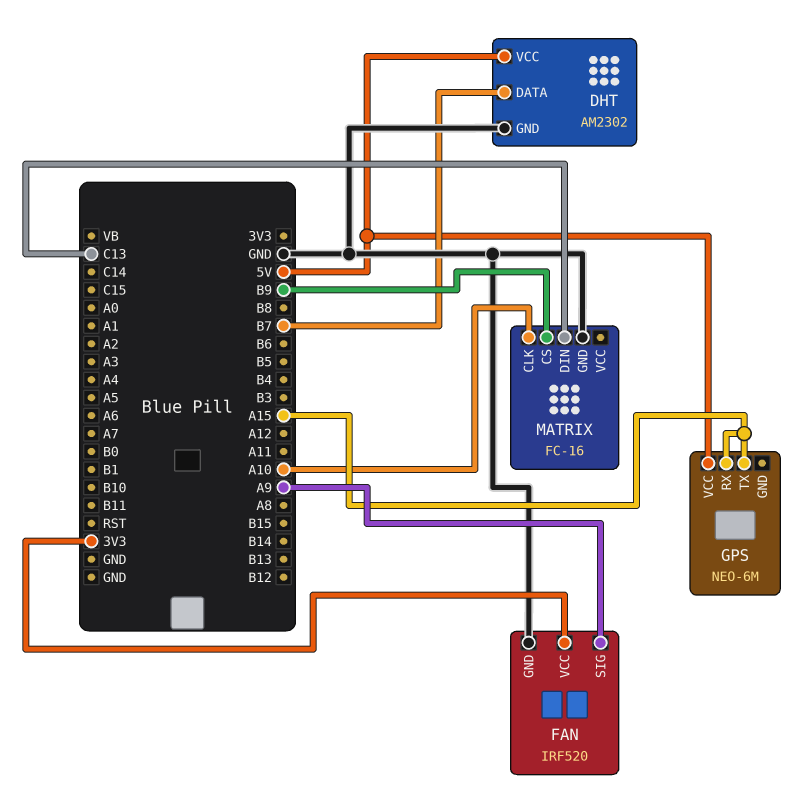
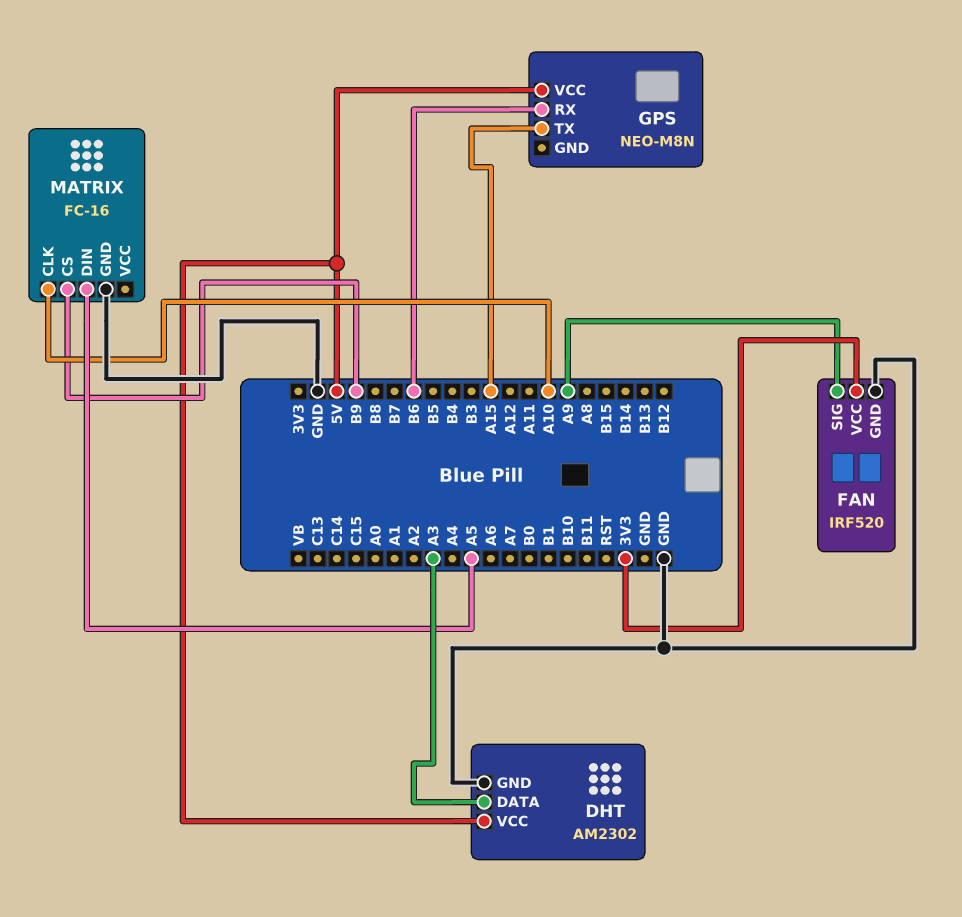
DHT pin DATA: B7 -> A3
GPS: NEO-6M -> NEO-M8N
GPS pin RX: A15 -> B6
MATRIX pin DIN: C13 -> A5

